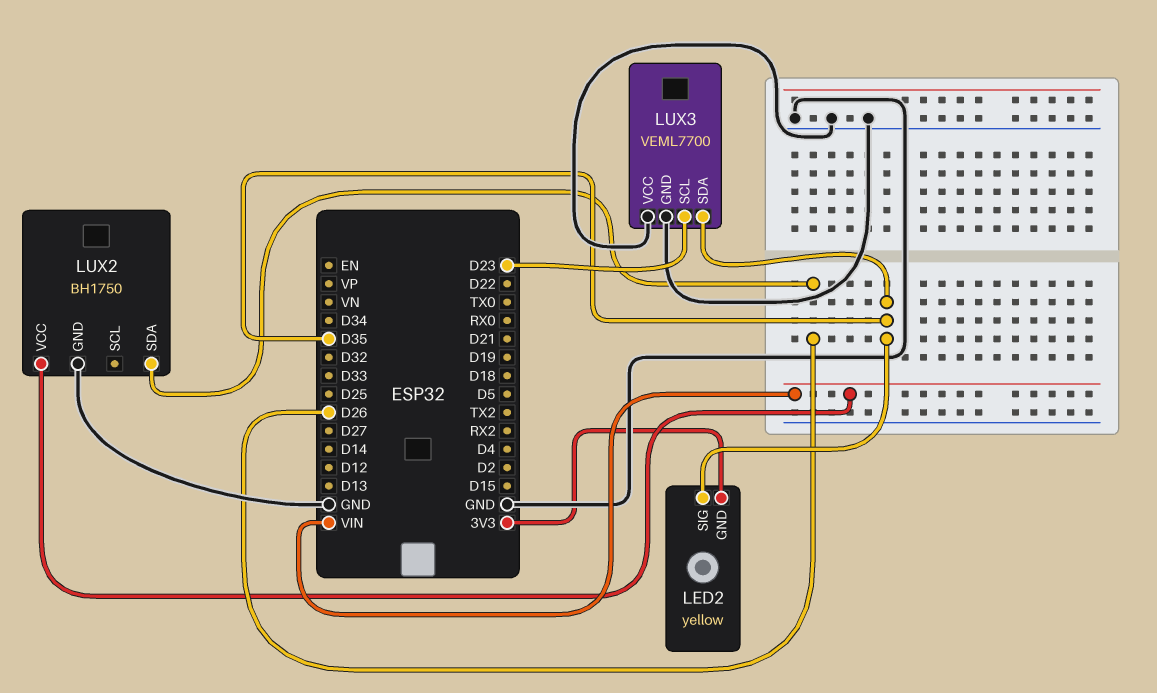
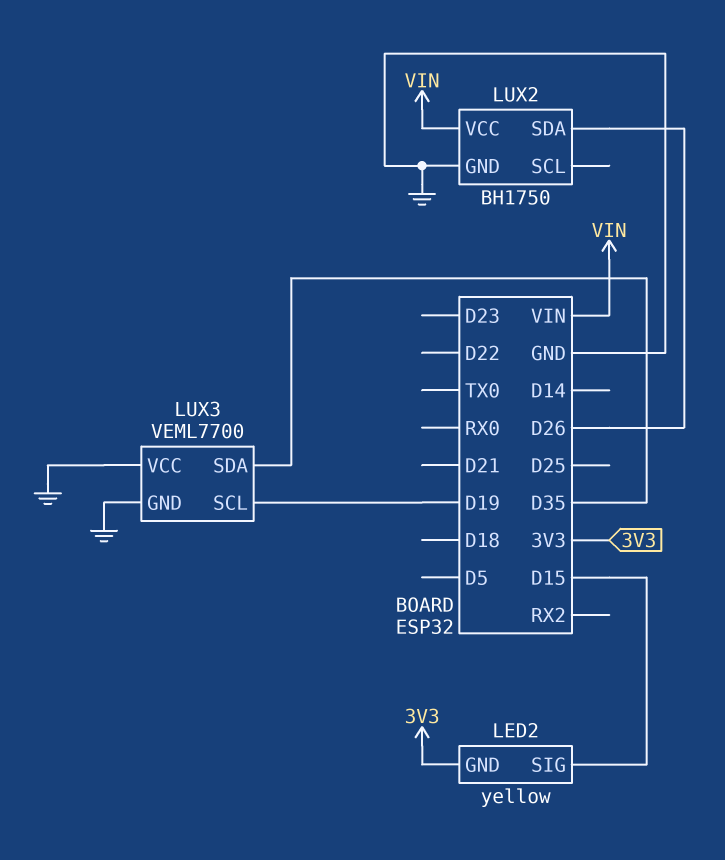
LED2 pin SIG: D35 -> D15
LUX3 pin SCL: D23 -> D19

